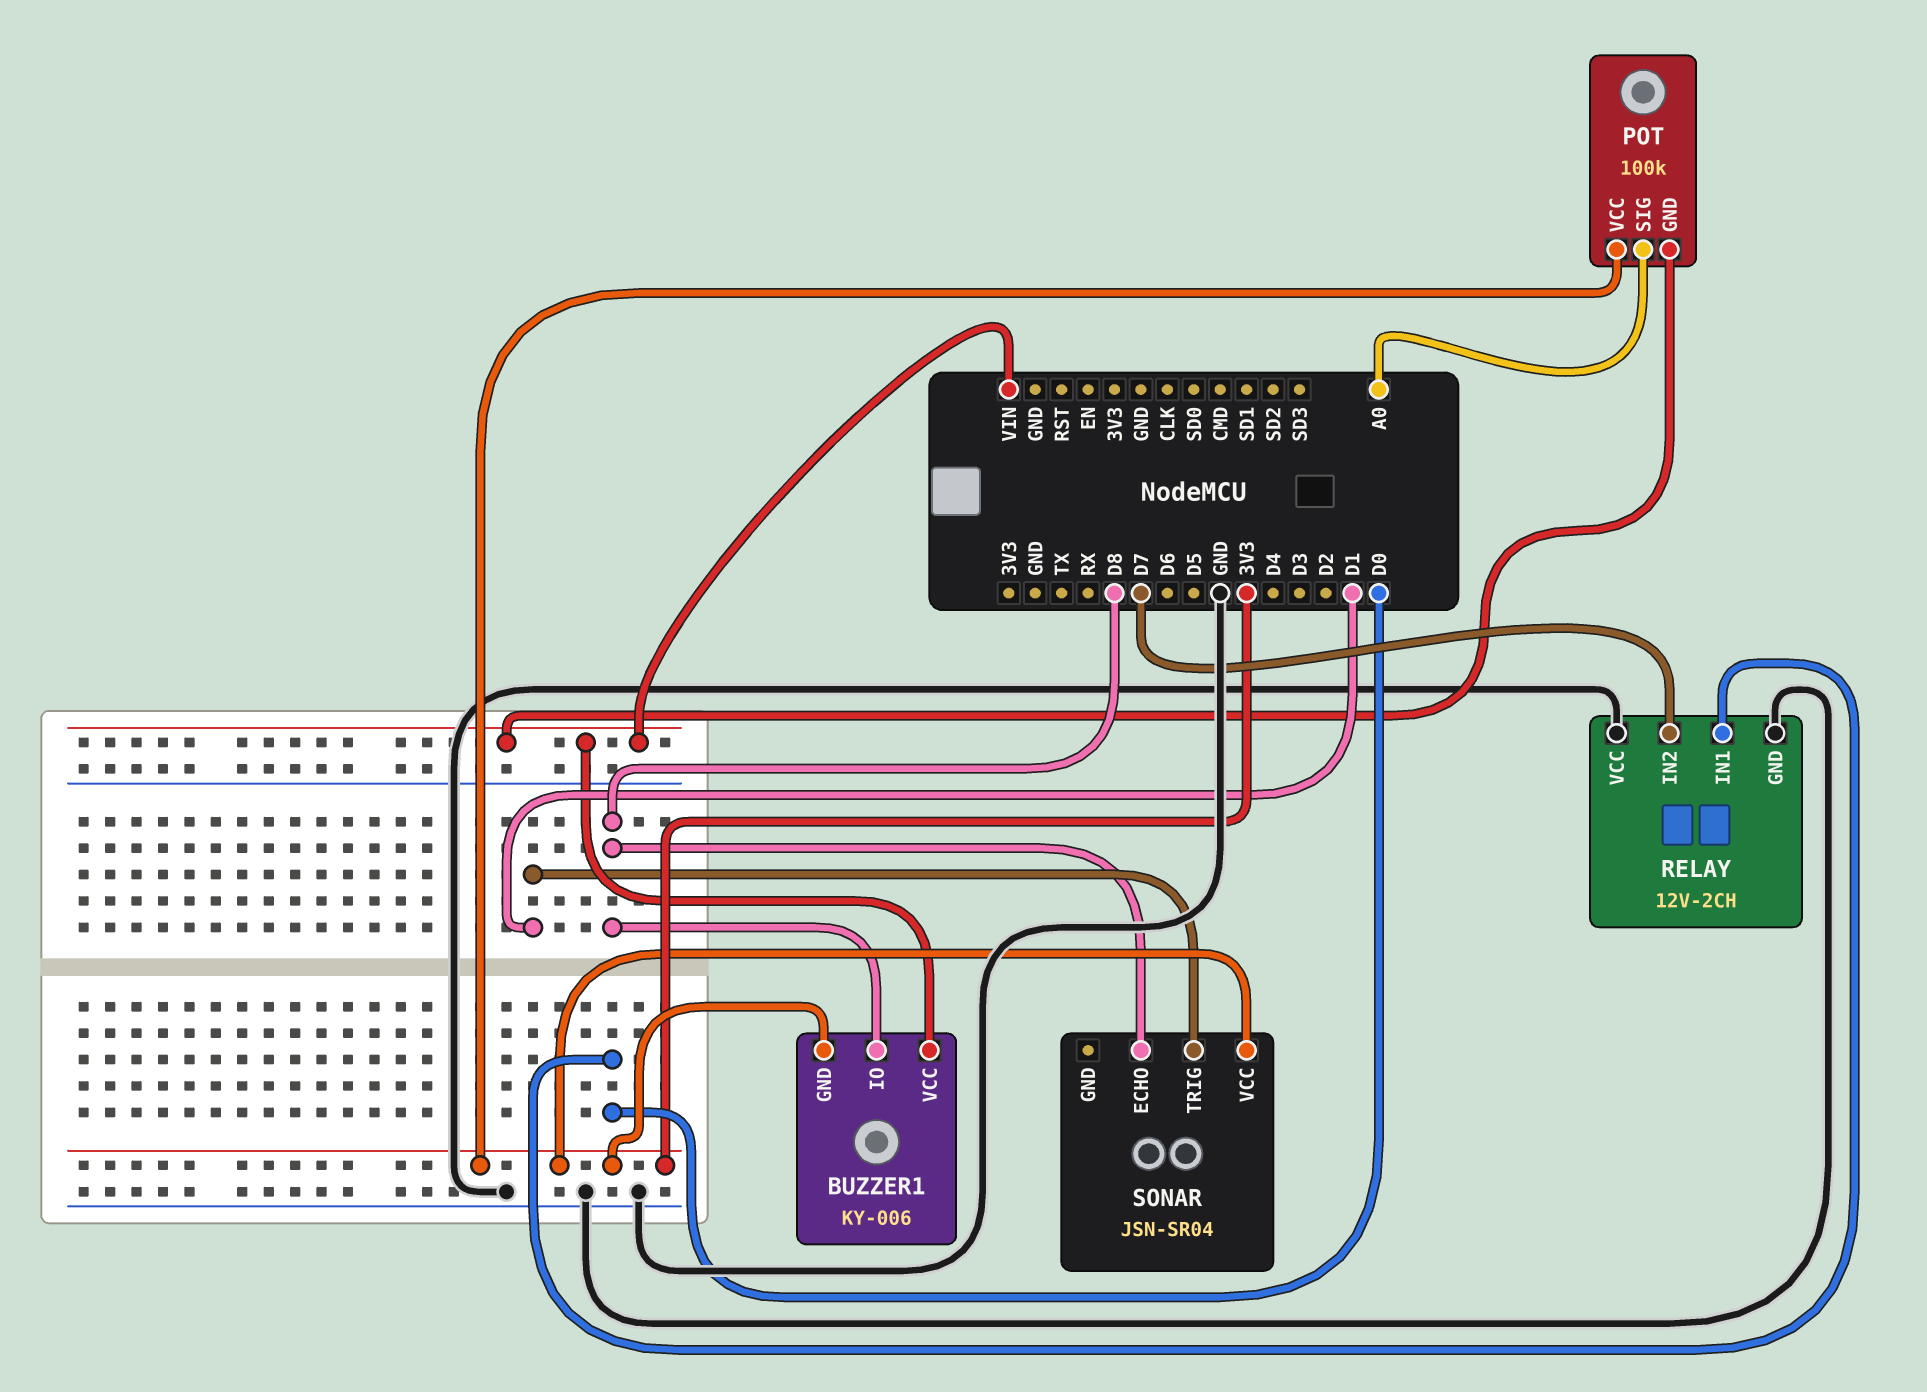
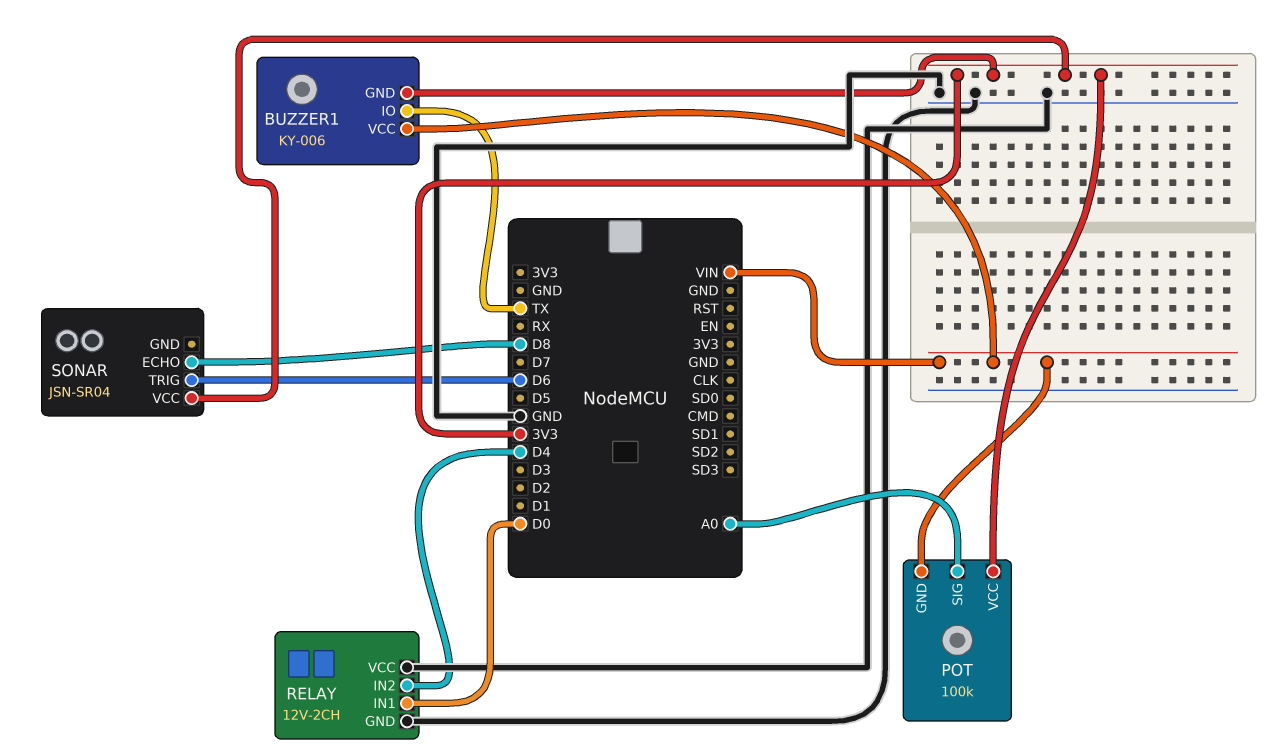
BUZZER1 pin IO: D8 -> TX
RELAY pin IN2: D7 -> D4
SONAR pin TRIG: D1 -> D6

